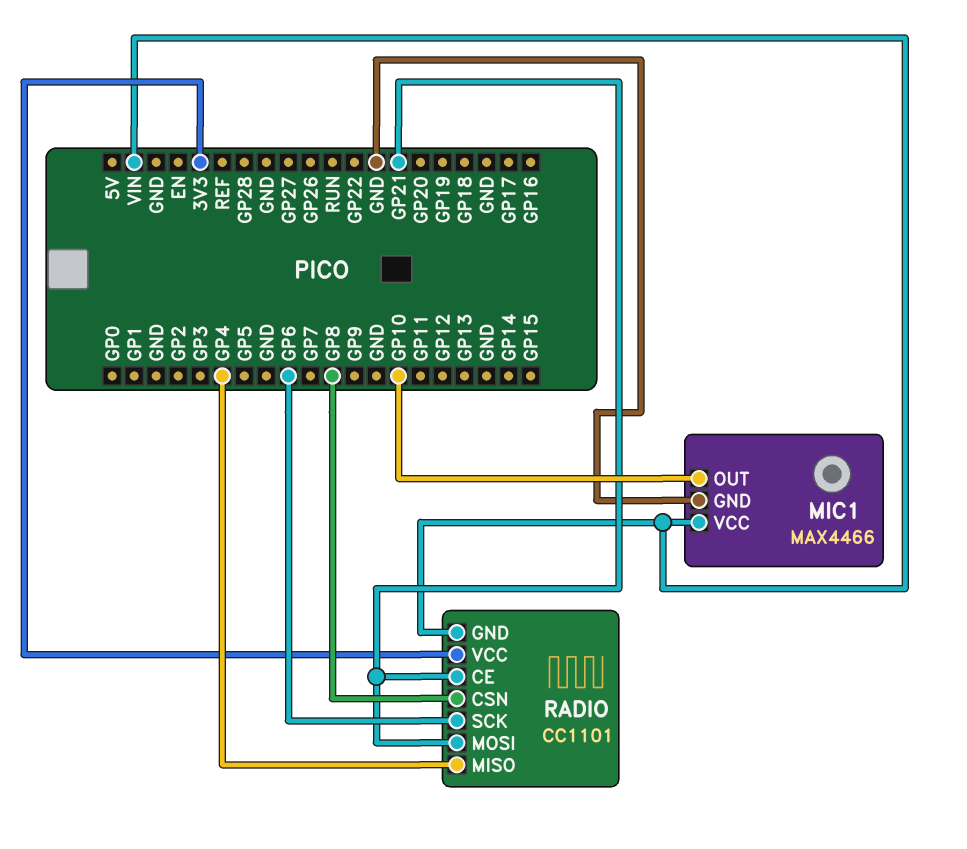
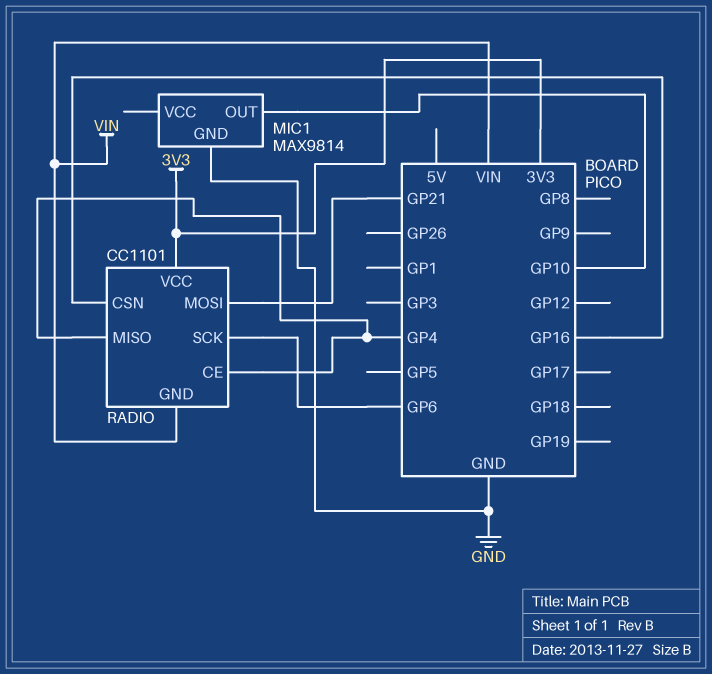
MIC1: MAX4466 -> MAX9814
MIC1 pin VCC: VIN -> none
RADIO pin CE: GP21 -> GP4
RADIO pin CSN: GP8 -> GP16

